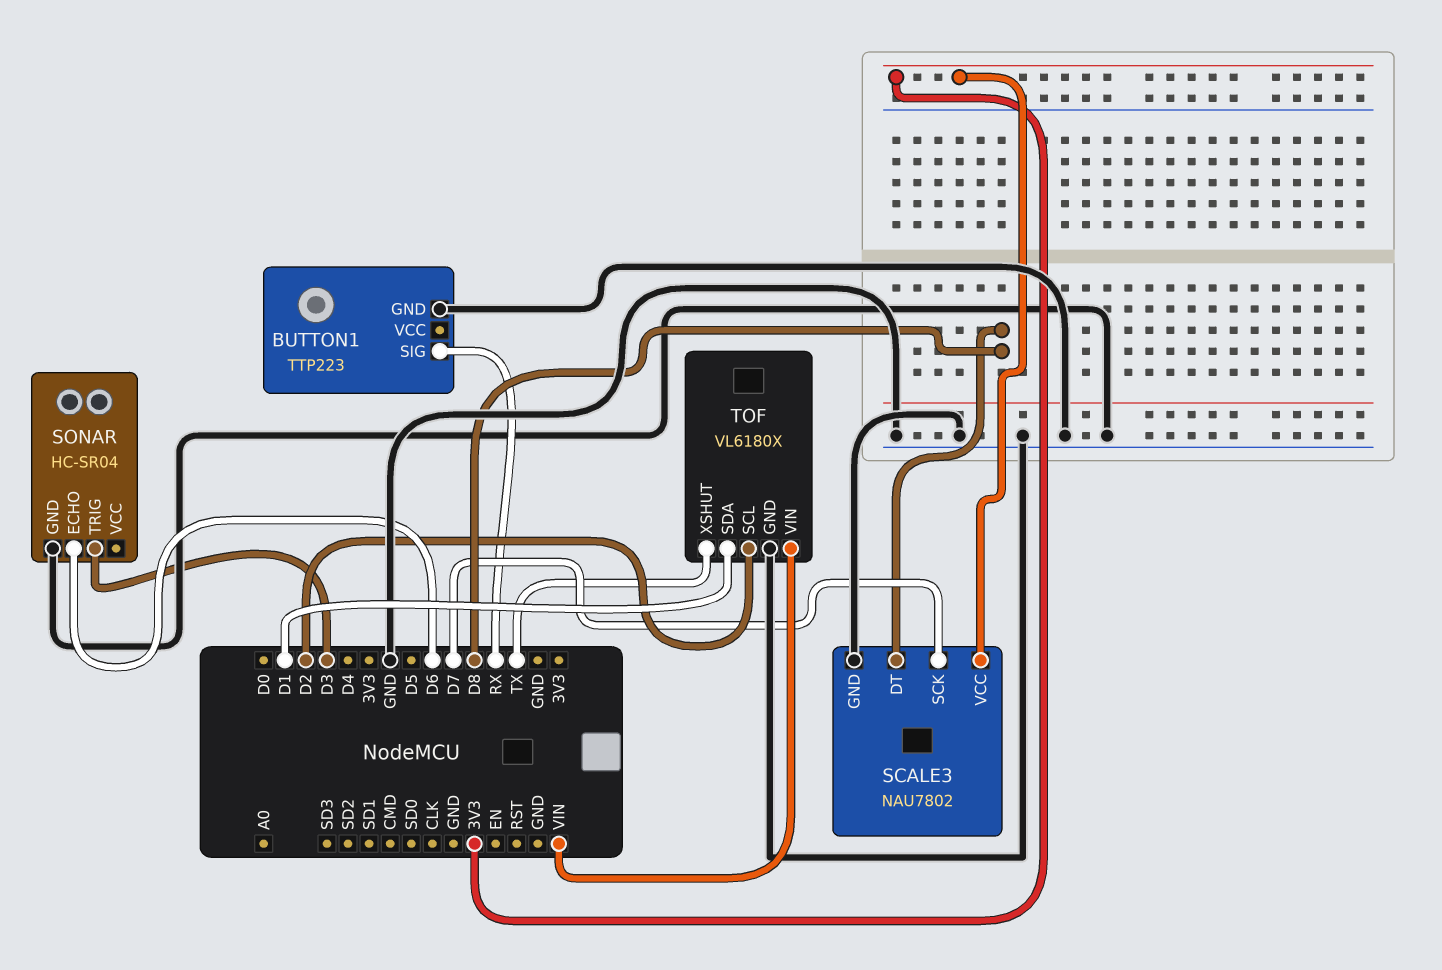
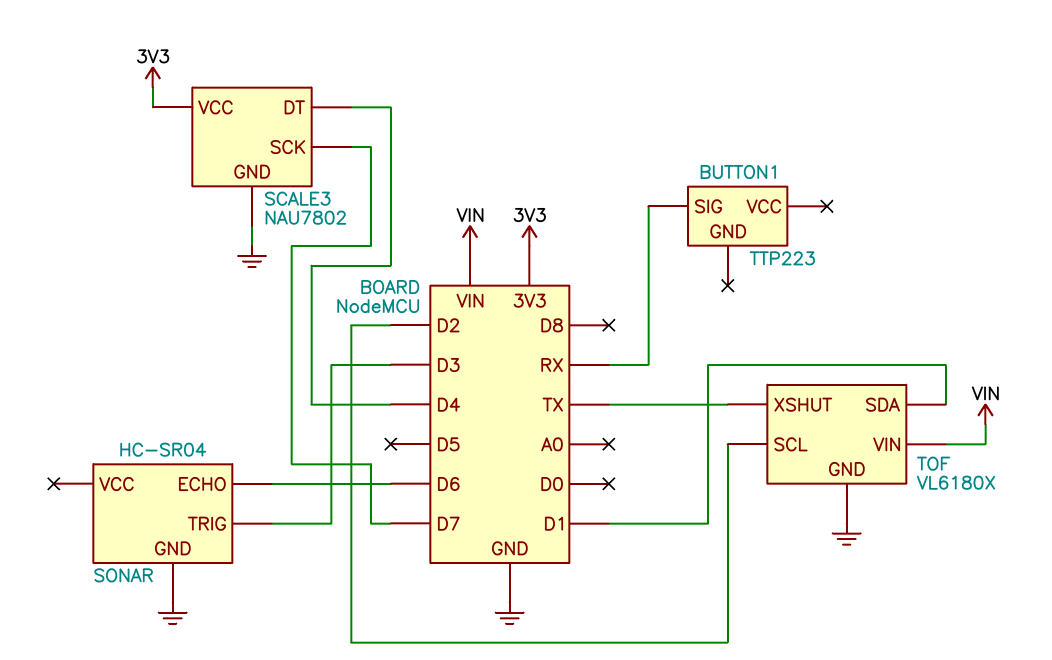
BUTTON1 pin GND: GND -> none
SCALE3 pin DT: D8 -> D4

